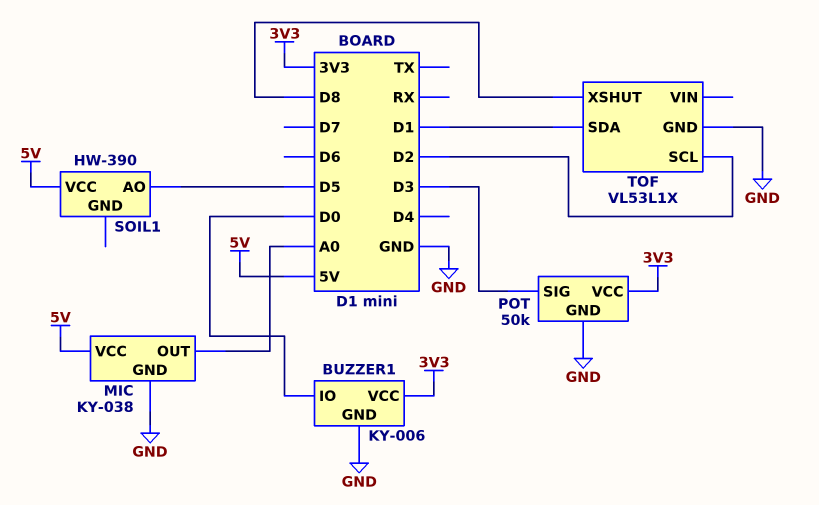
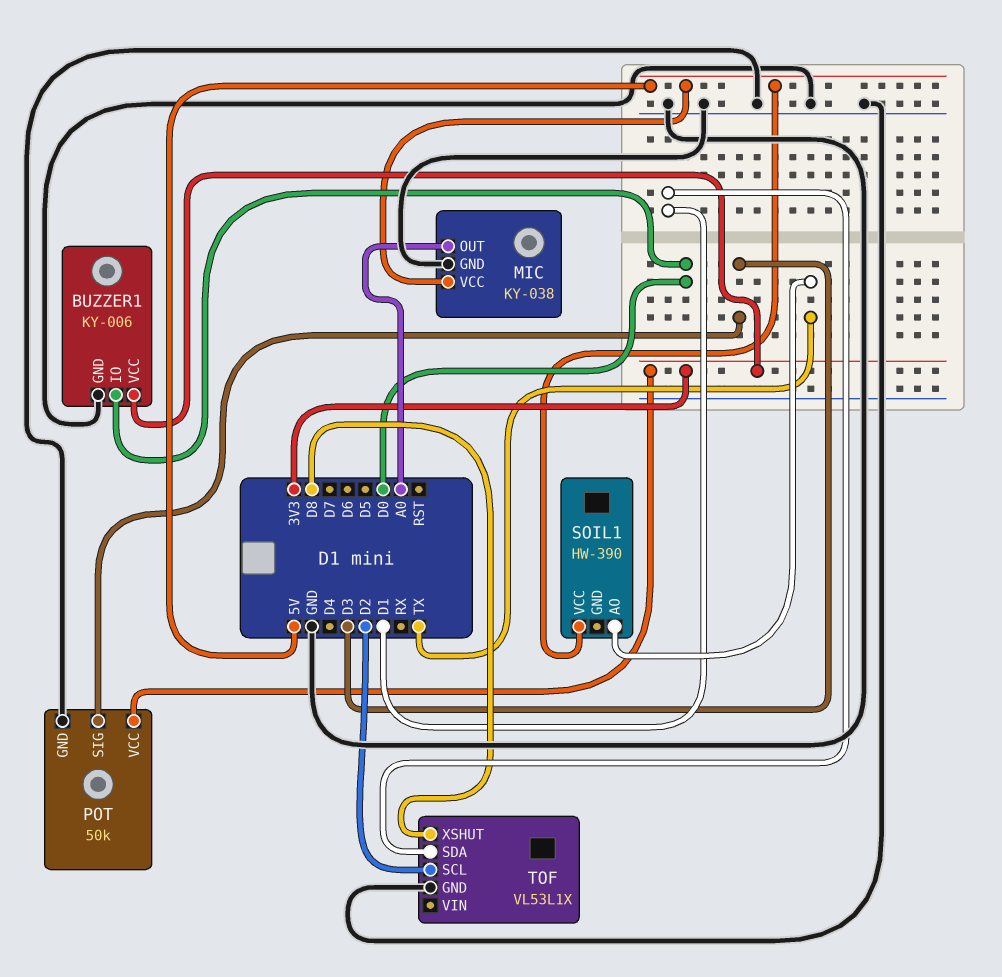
SOIL1 pin AO: D5 -> TX

